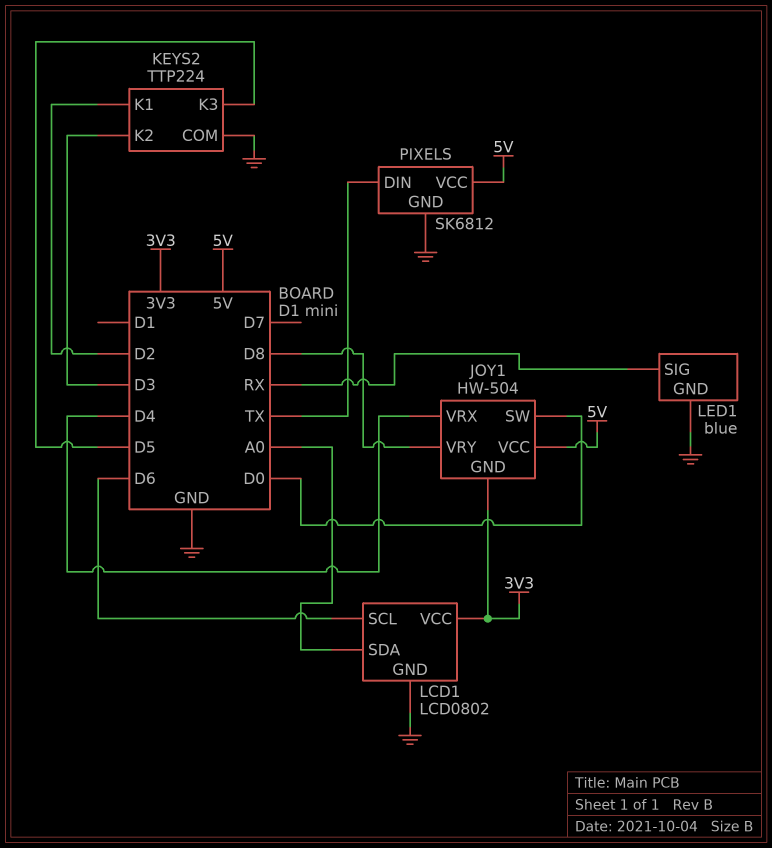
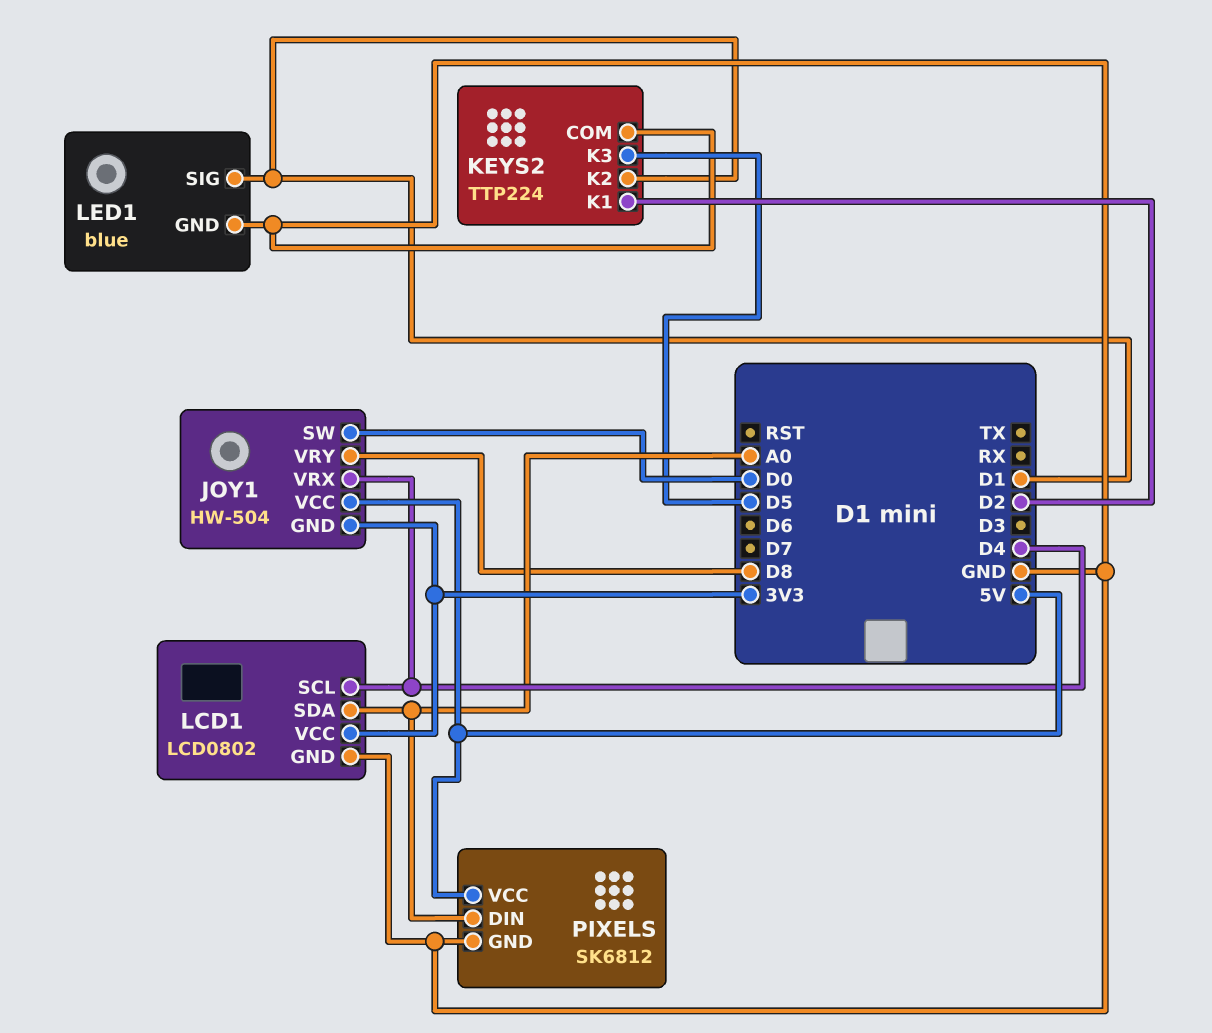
KEYS2 pin K2: D3 -> D1
LCD1 pin SCL: D6 -> D4
LED1 pin SIG: RX -> D1
PIXELS pin DIN: TX -> A0

